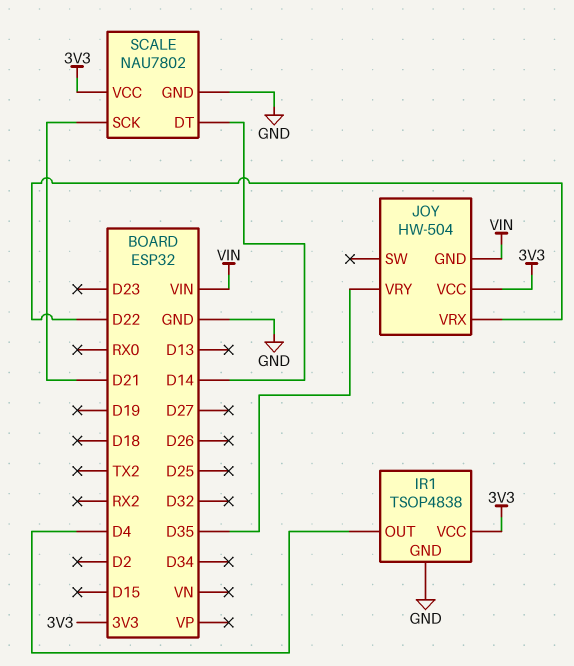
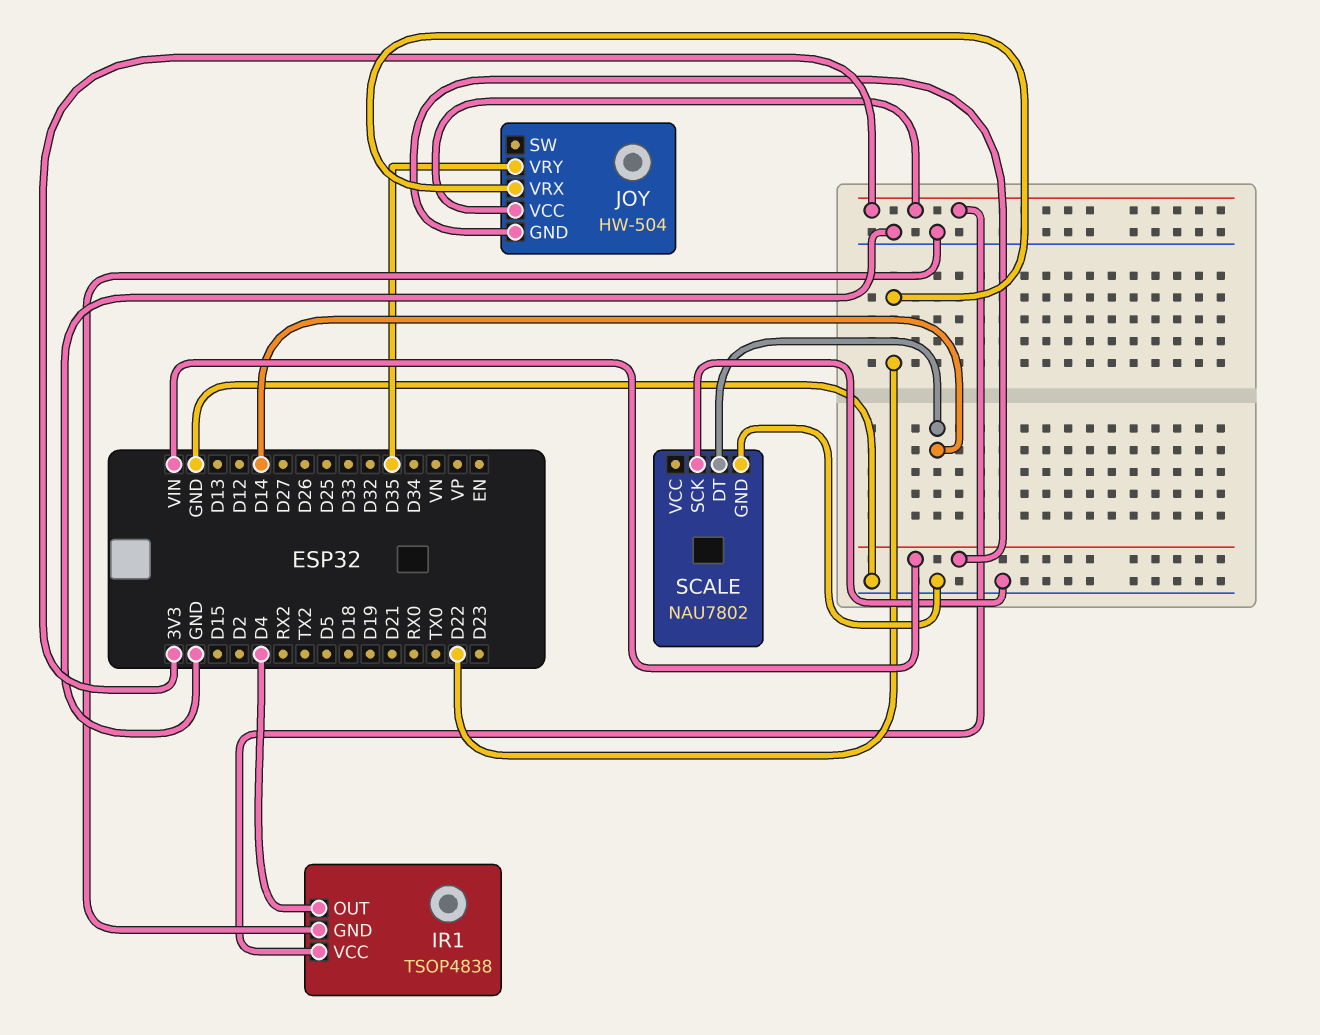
SCALE pin SCK: D21 -> GND
SCALE pin VCC: 3V3 -> none

